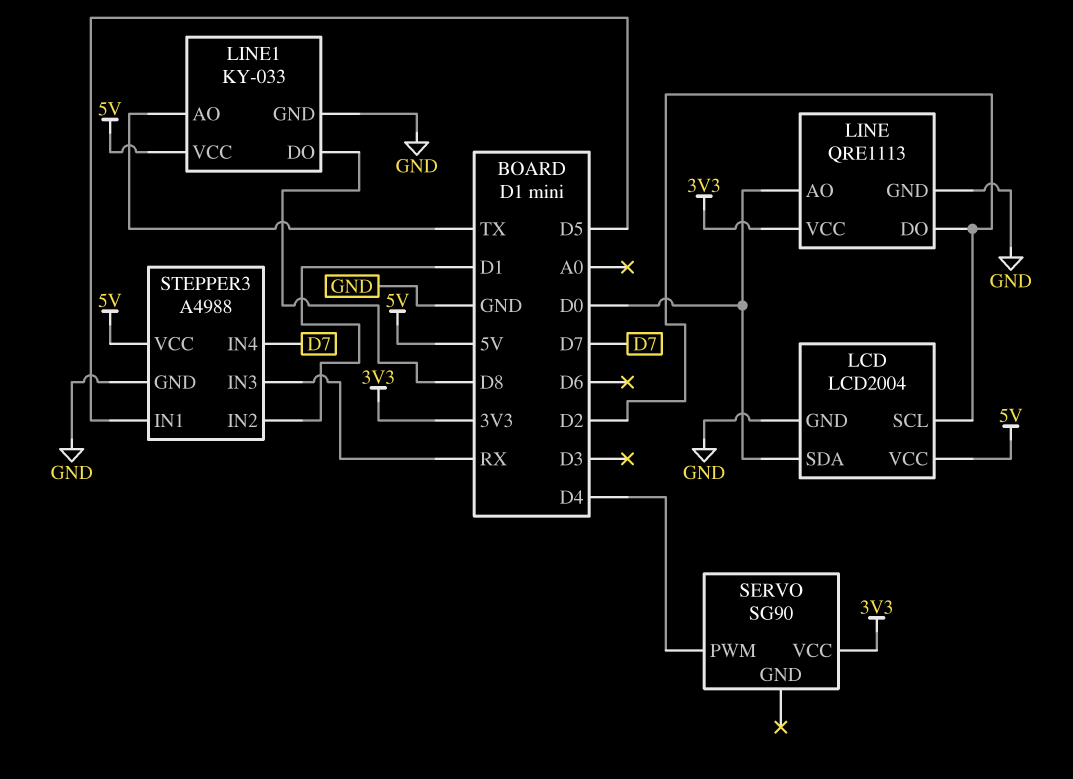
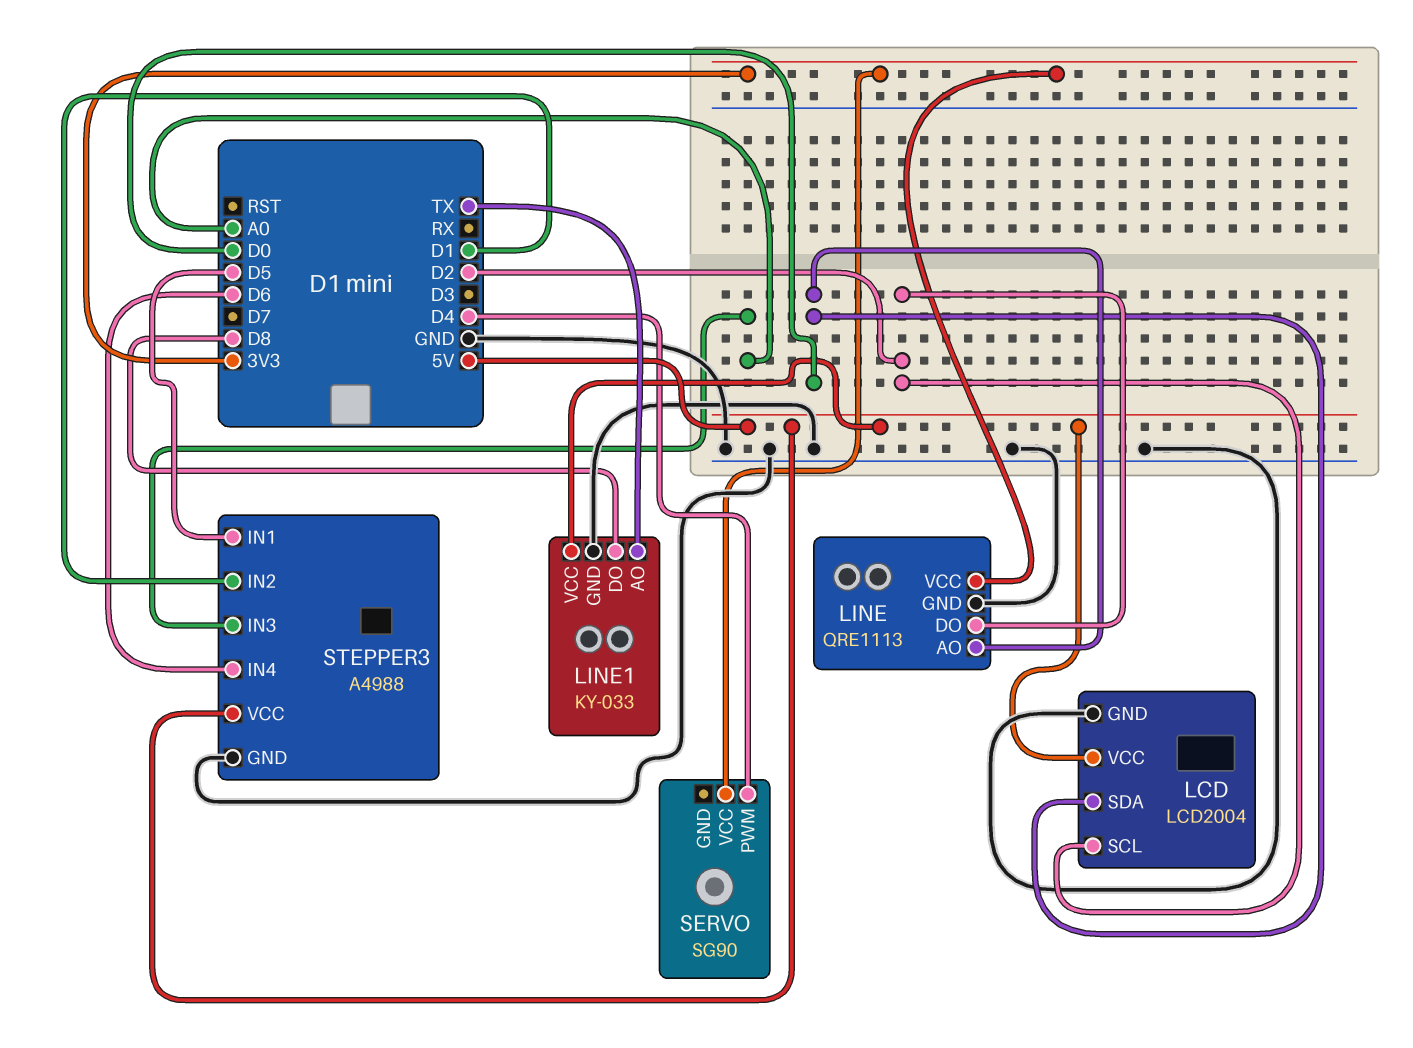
STEPPER3 pin IN3: RX -> A0
STEPPER3 pin IN4: D7 -> D6

